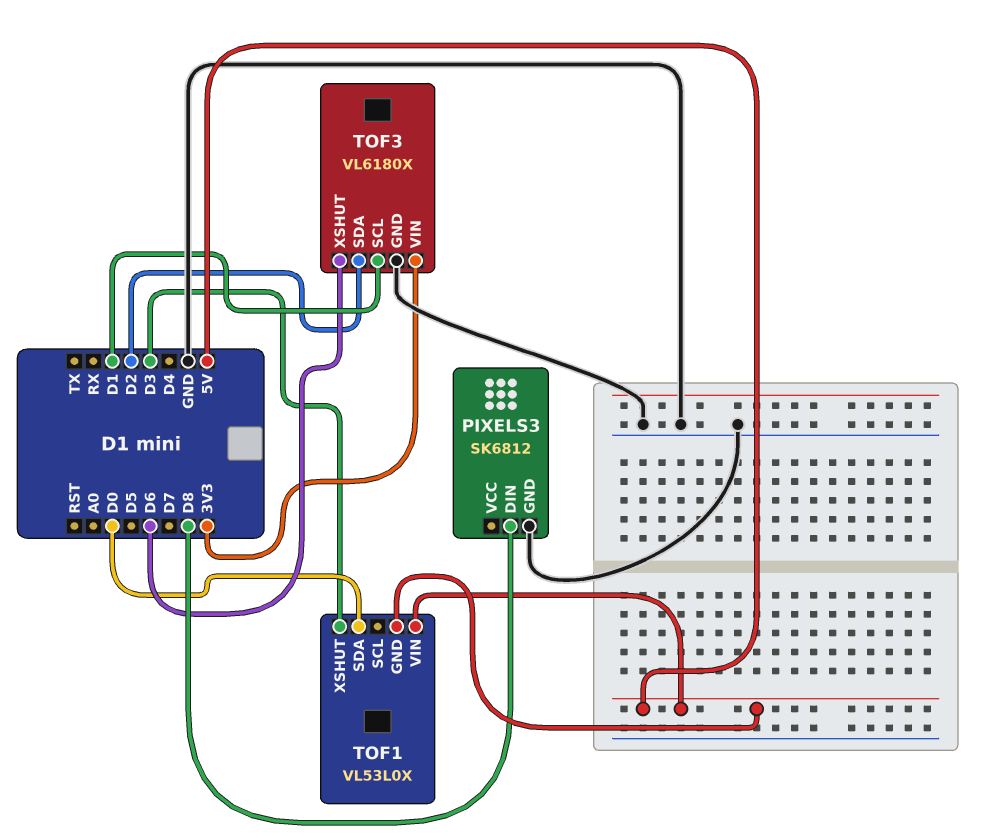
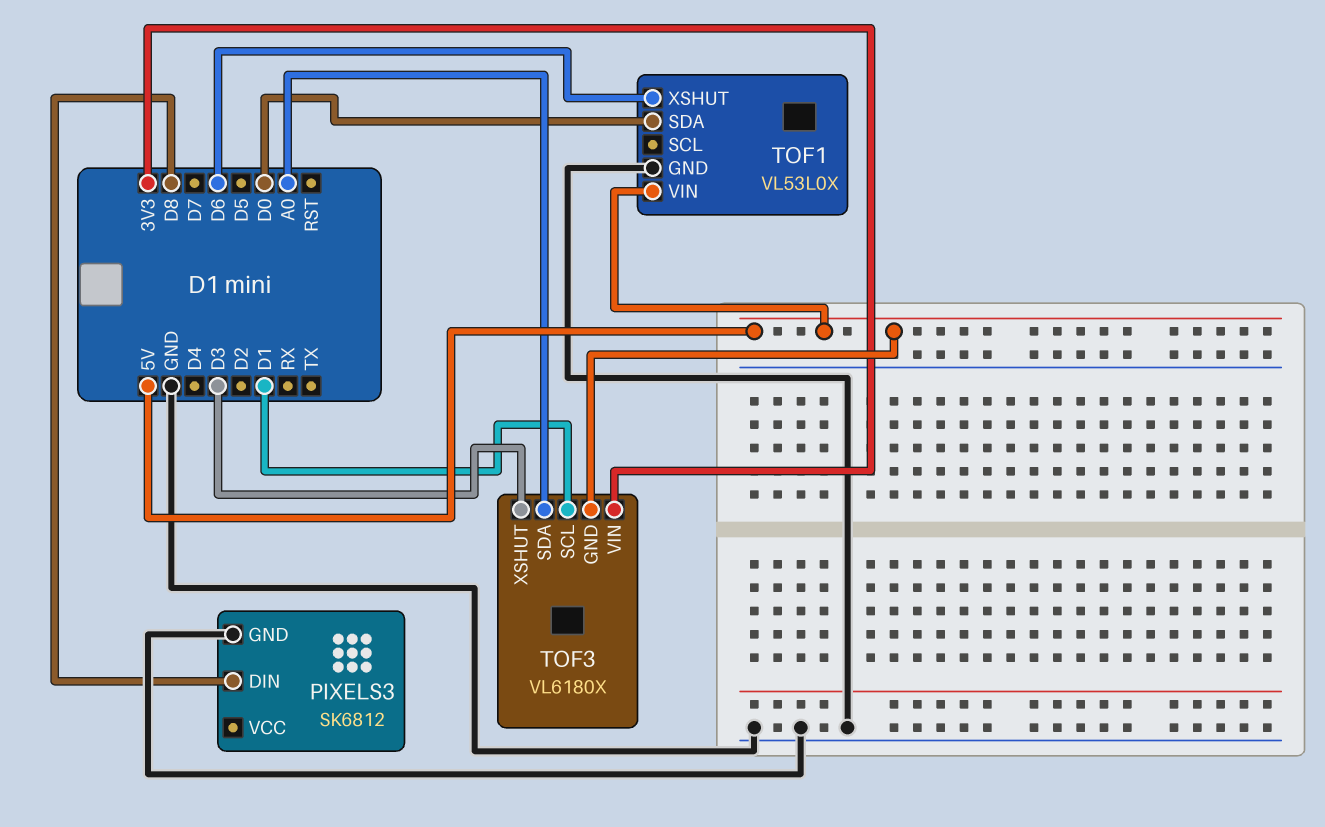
TOF1 pin GND: 5V -> GND
TOF1 pin XSHUT: D3 -> D6
TOF3 pin GND: GND -> 5V
TOF3 pin SDA: D2 -> A0
TOF3 pin XSHUT: D6 -> D3

